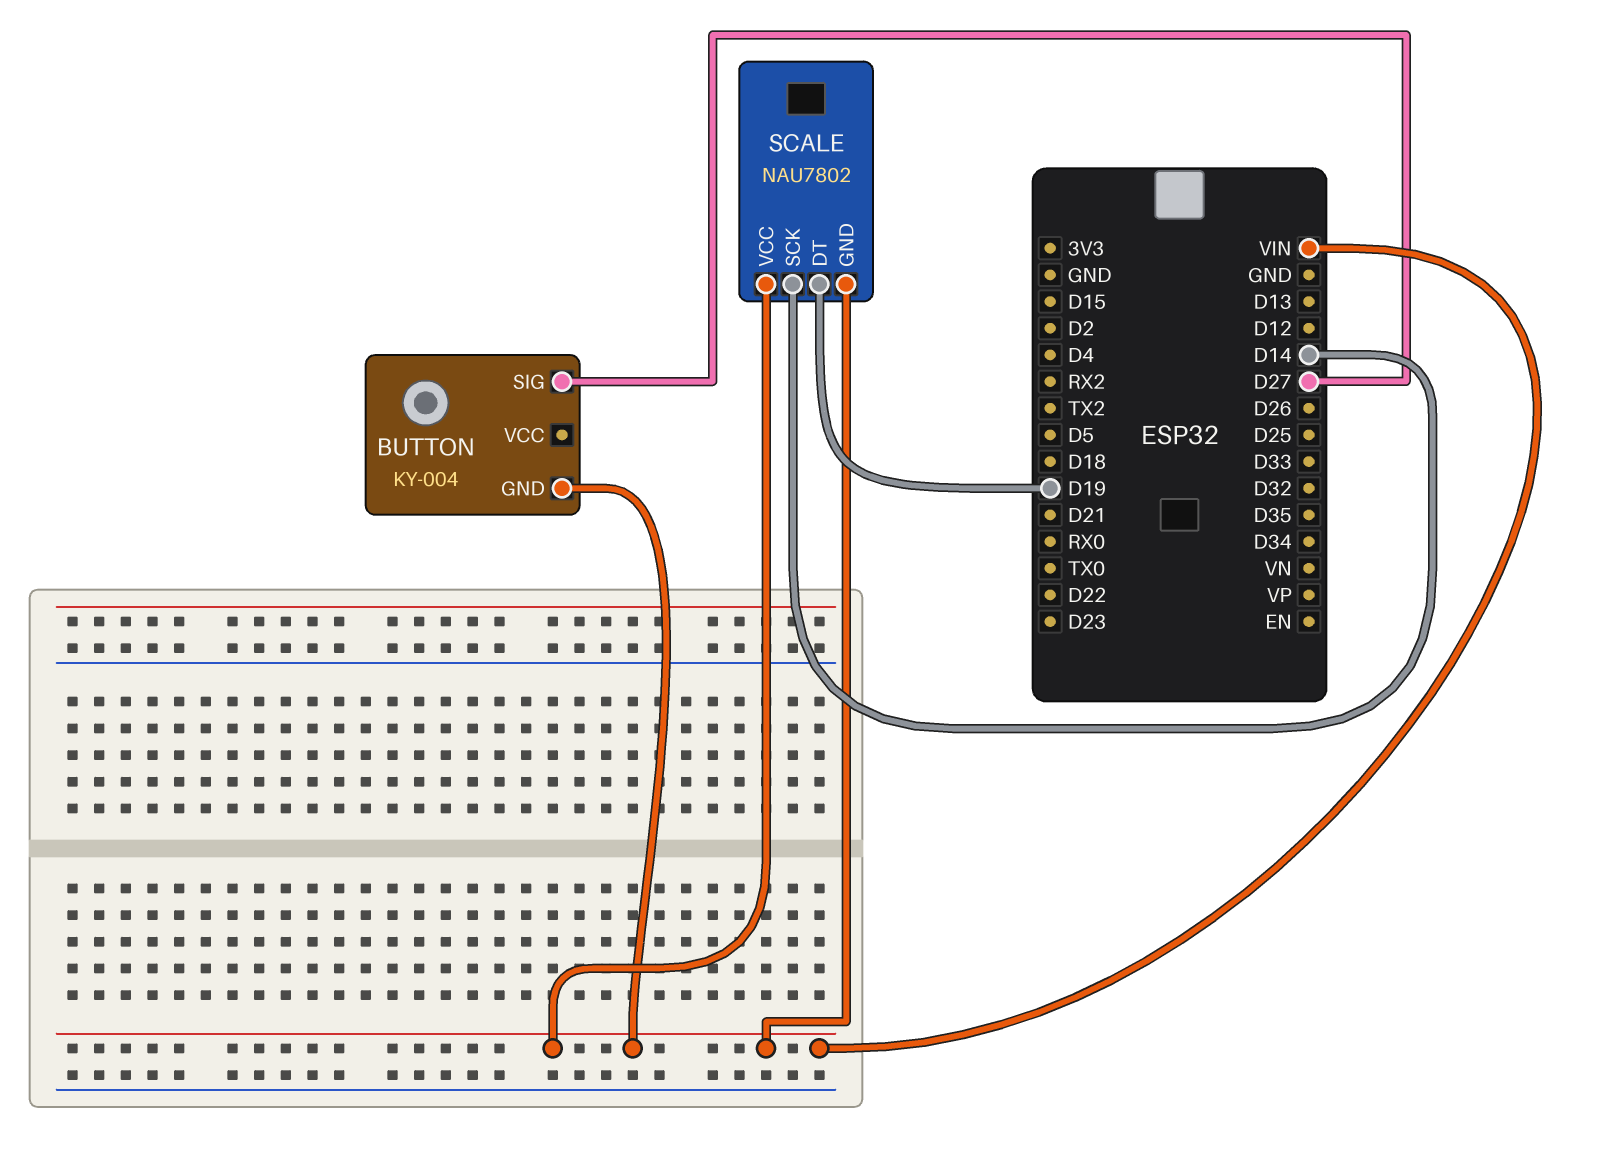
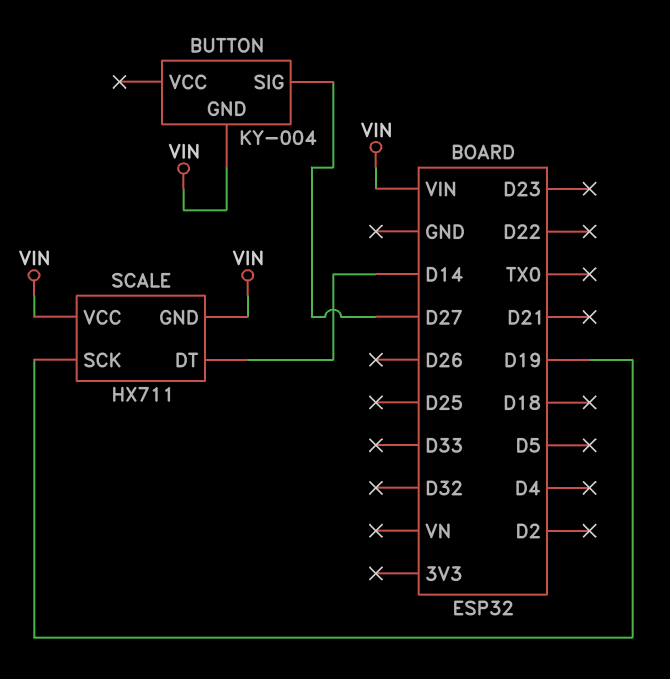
SCALE: NAU7802 -> HX711
SCALE pin DT: D19 -> D14
SCALE pin SCK: D14 -> D19

